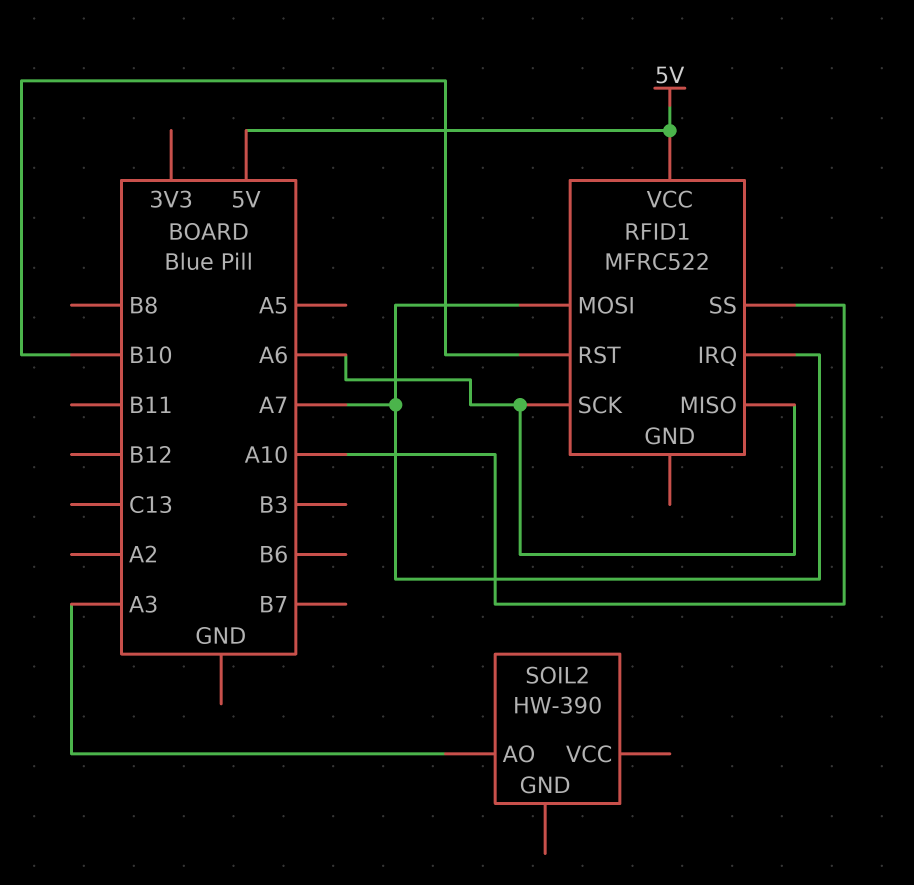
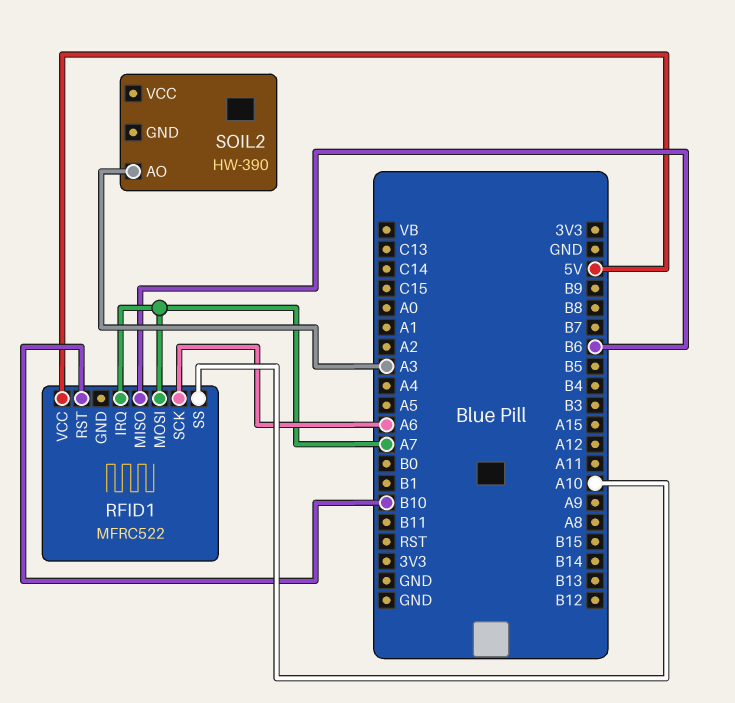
RFID1 pin MISO: A6 -> B6

